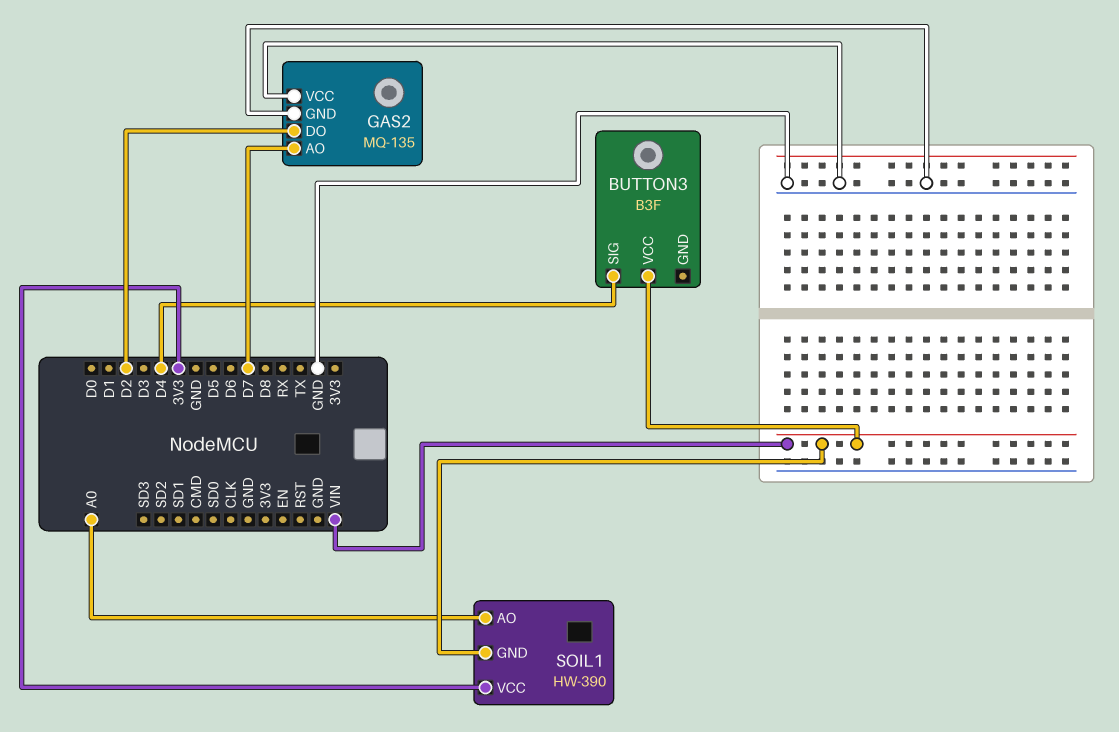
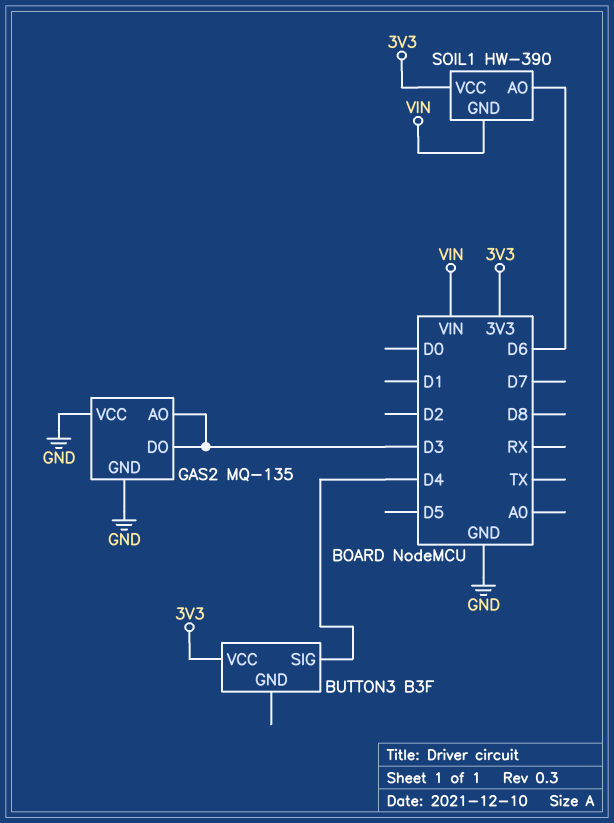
BUTTON3 pin VCC: VIN -> 3V3
GAS2 pin AO: D7 -> D3
GAS2 pin DO: D2 -> D3
SOIL1 pin AO: A0 -> D6

